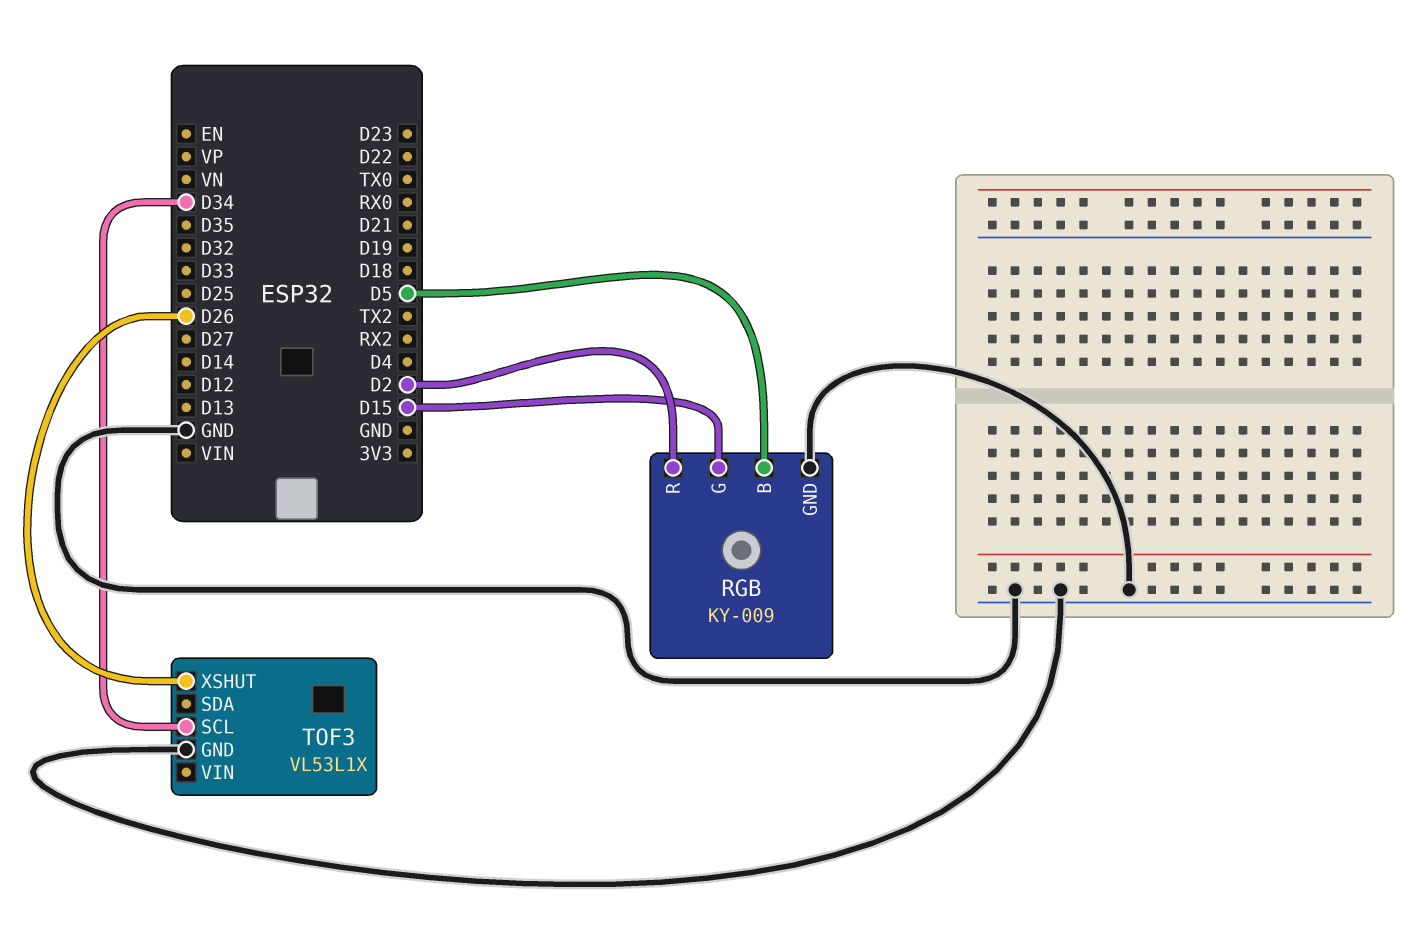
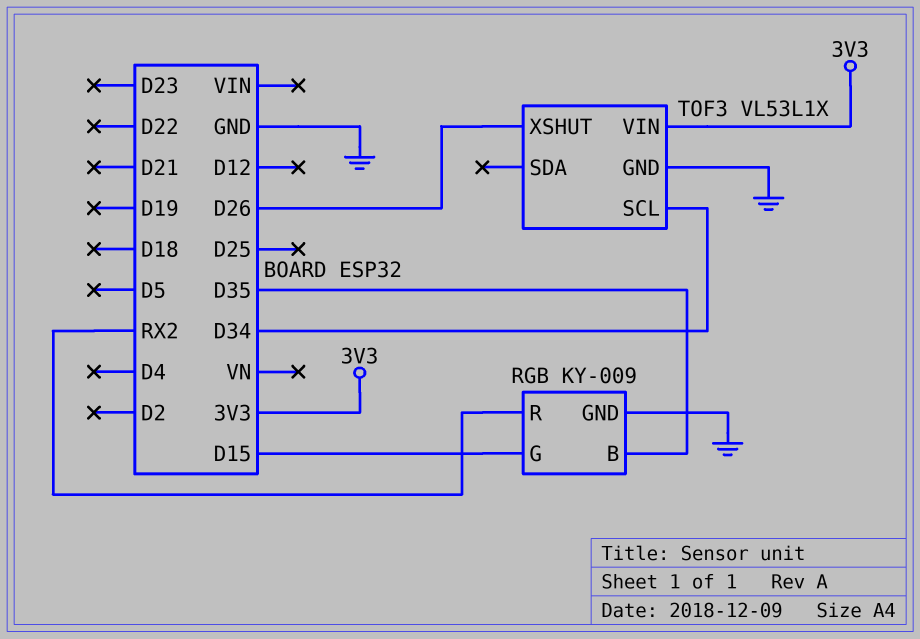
RGB pin B: D5 -> D35
RGB pin R: D2 -> RX2
TOF3 pin VIN: none -> 3V3

